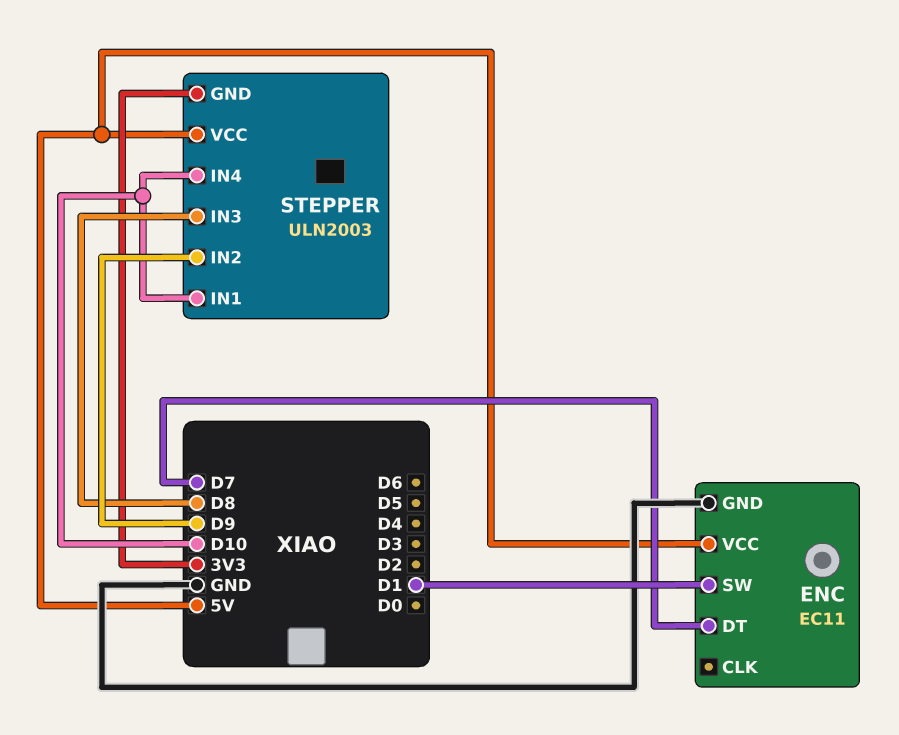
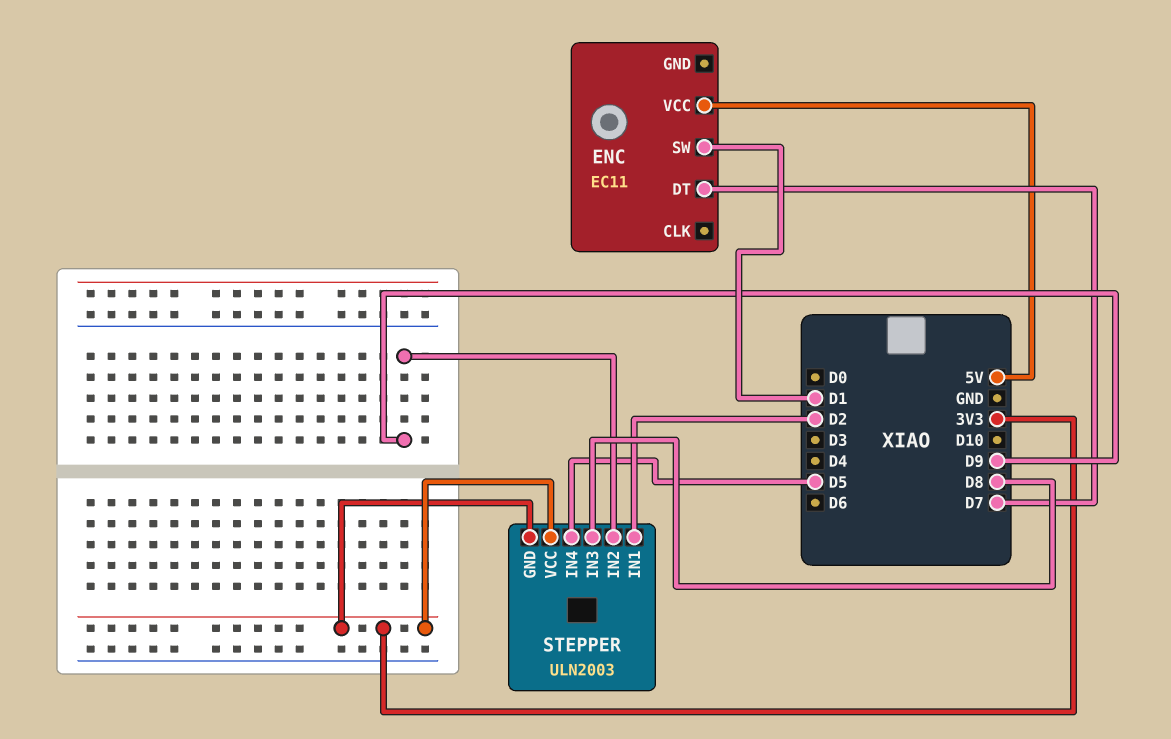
ENC pin GND: GND -> none
STEPPER pin IN1: D10 -> D2
STEPPER pin IN4: D10 -> D5
STEPPER pin VCC: 5V -> 3V3

